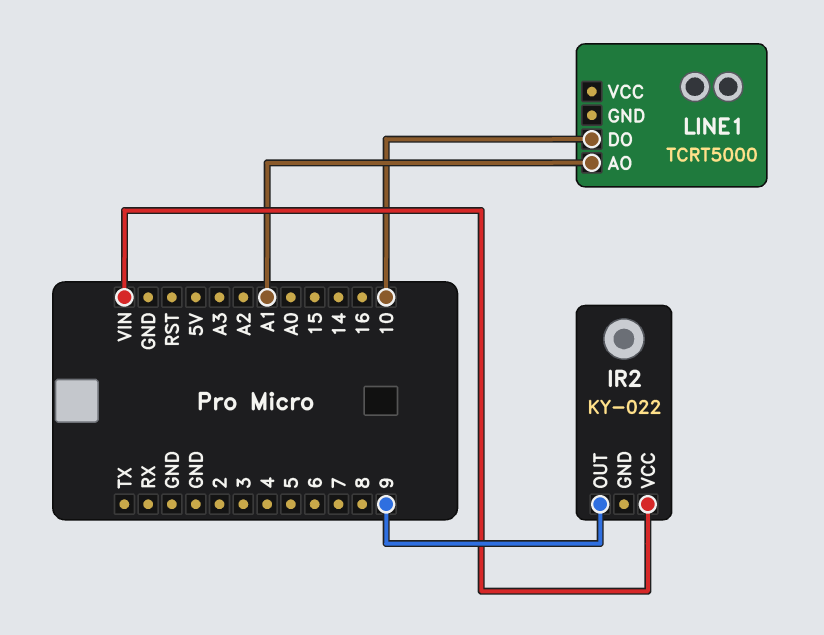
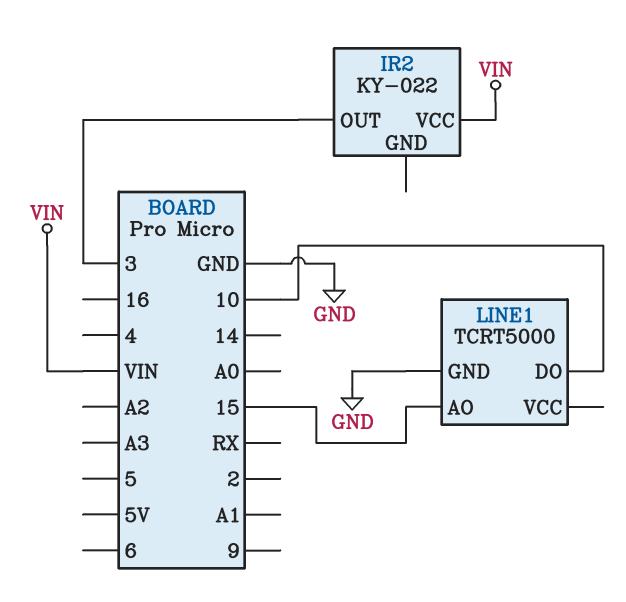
IR2 pin OUT: 9 -> 3
LINE1 pin AO: A1 -> 15
LINE1 pin GND: none -> GND

